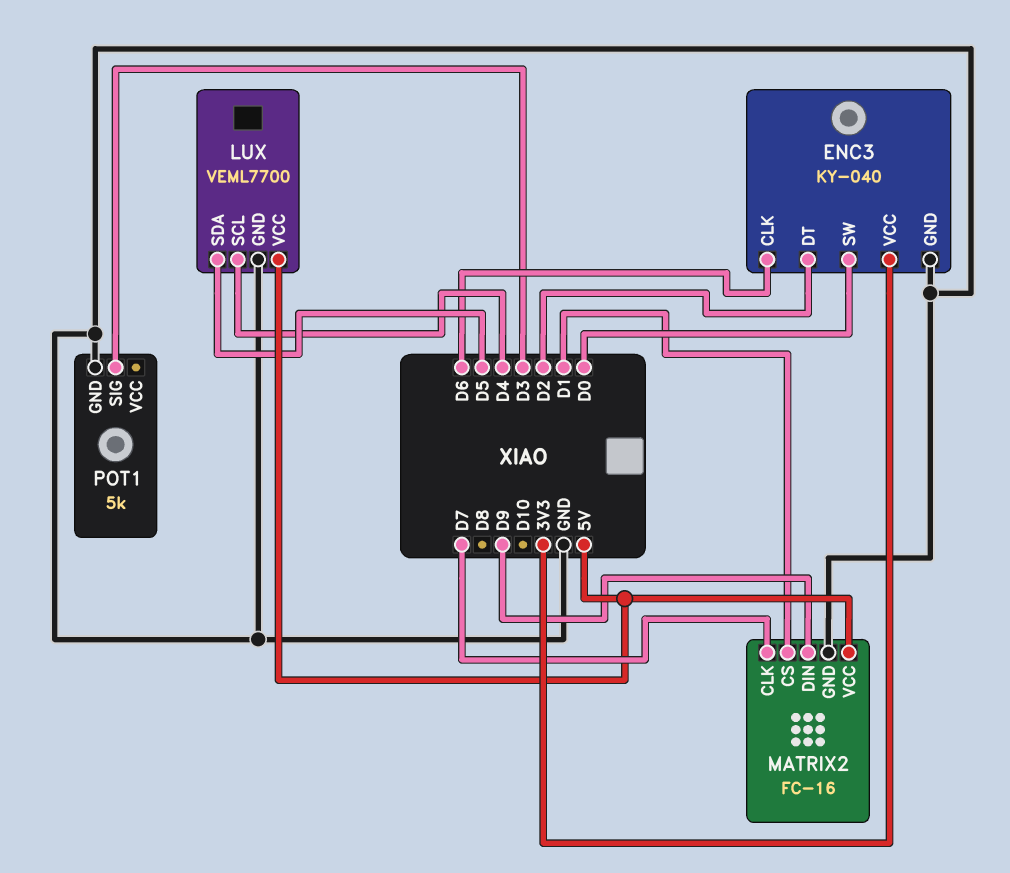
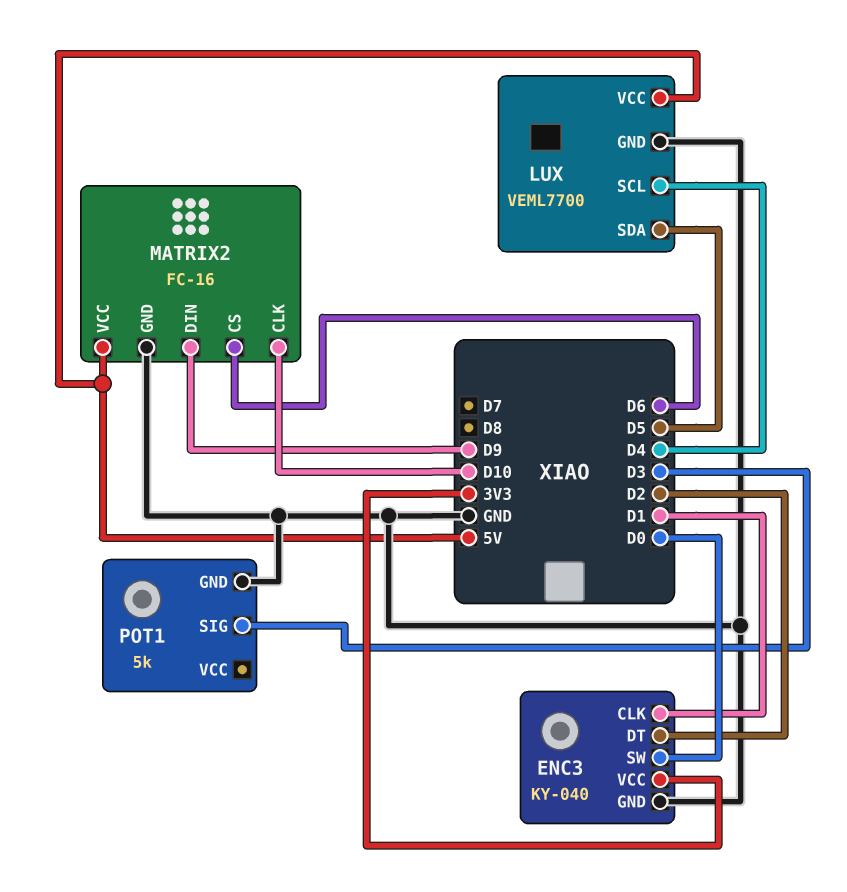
ENC3 pin CLK: D6 -> D1
MATRIX2 pin CLK: D7 -> D10
MATRIX2 pin CS: D1 -> D6

